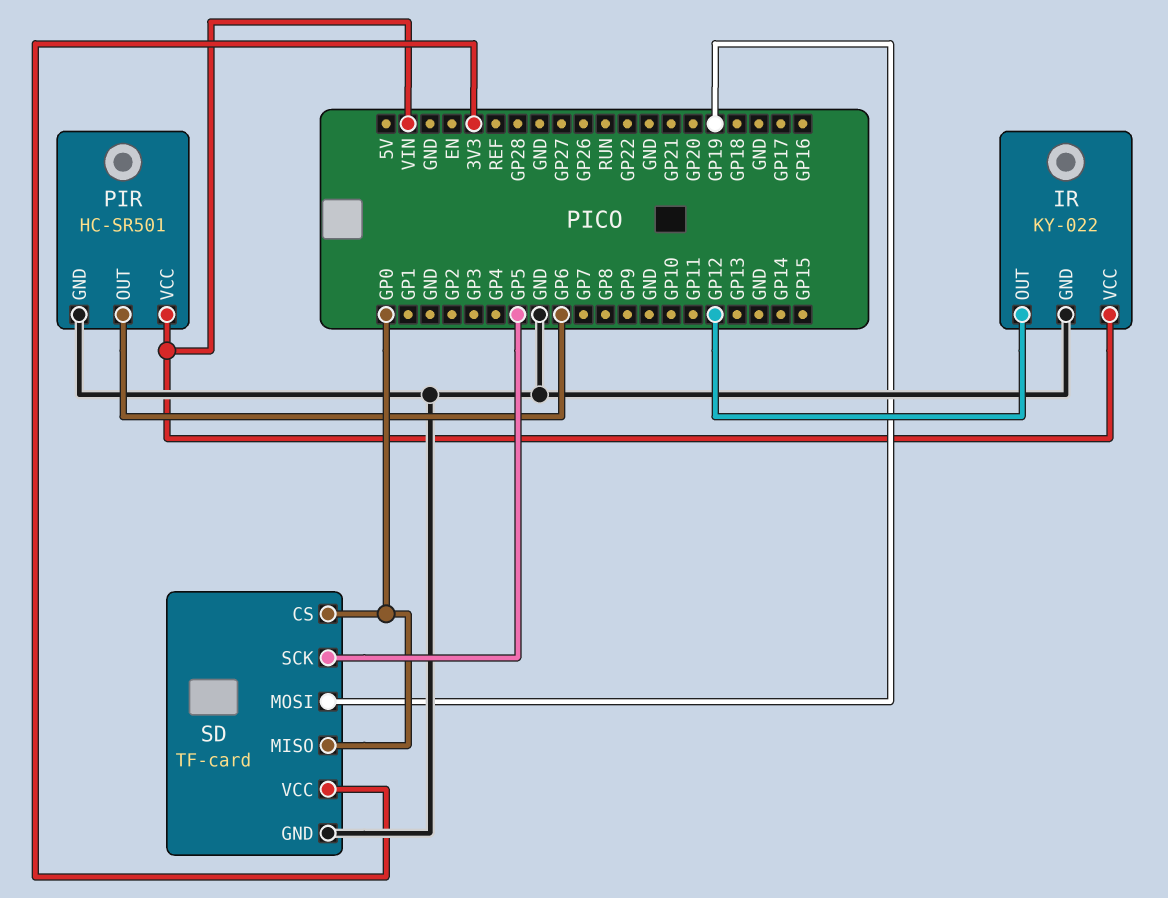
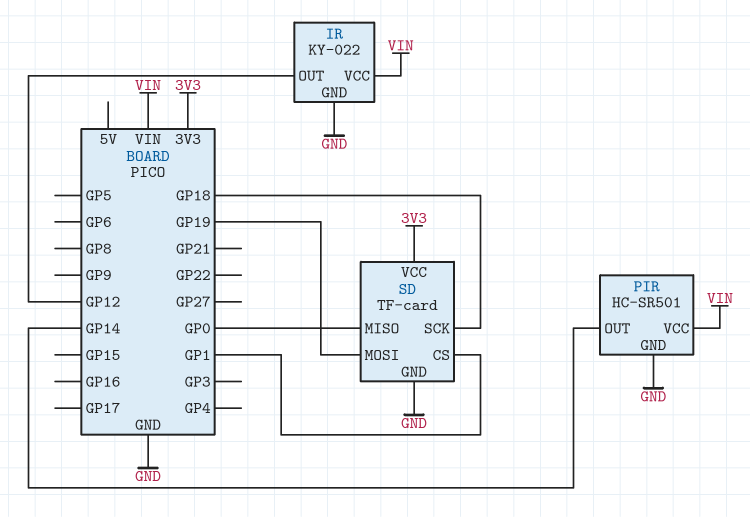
PIR pin OUT: GP6 -> GP14
SD pin CS: GP0 -> GP1
SD pin SCK: GP5 -> GP18

